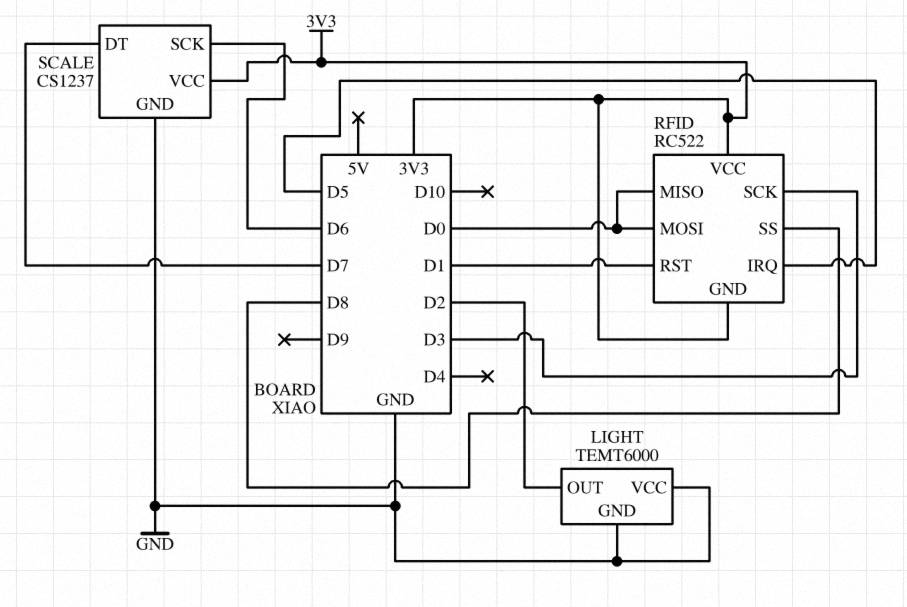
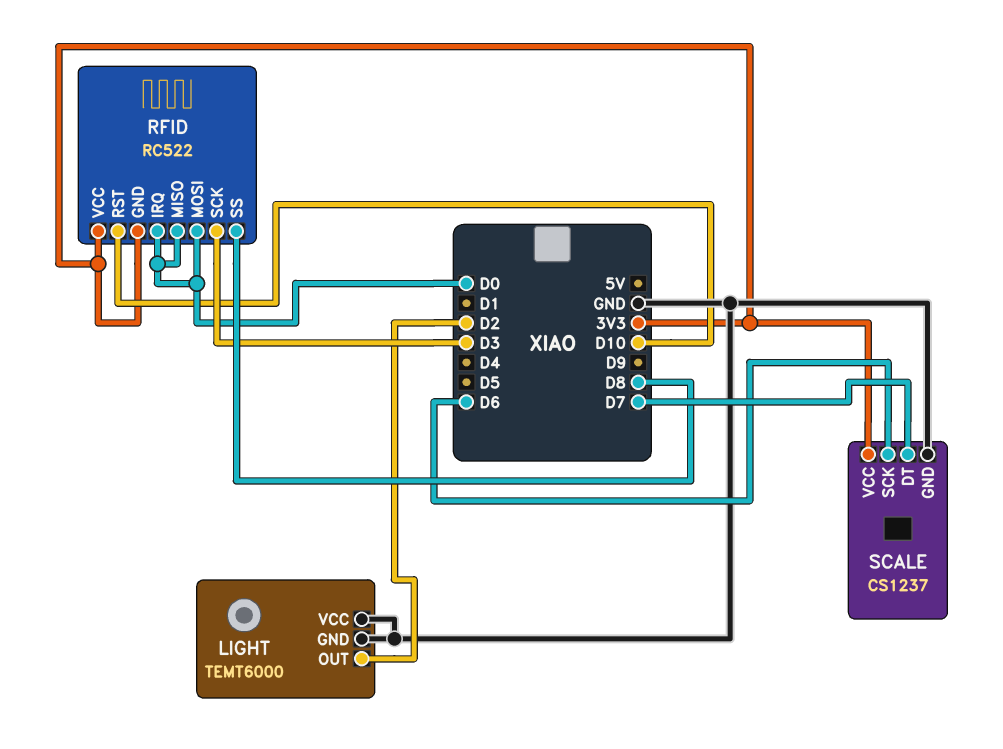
RFID pin IRQ: D5 -> D0
RFID pin RST: D1 -> D10

